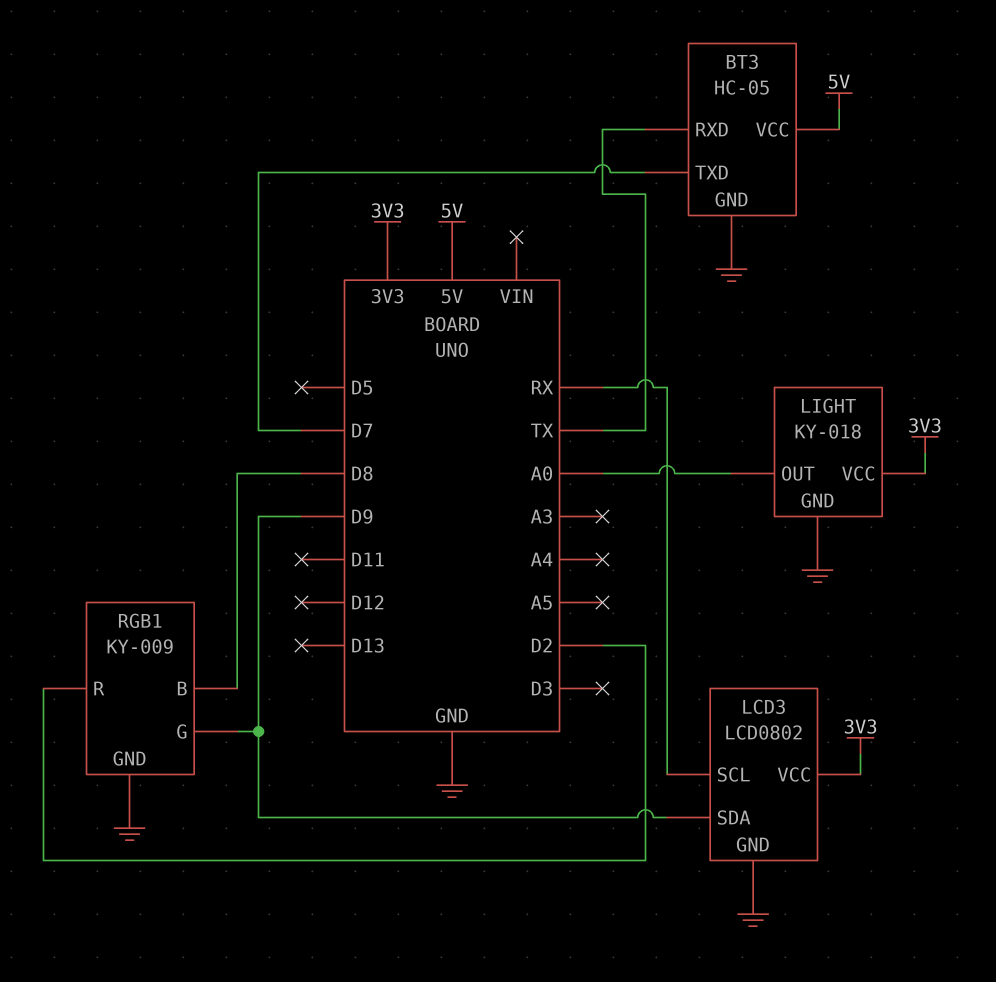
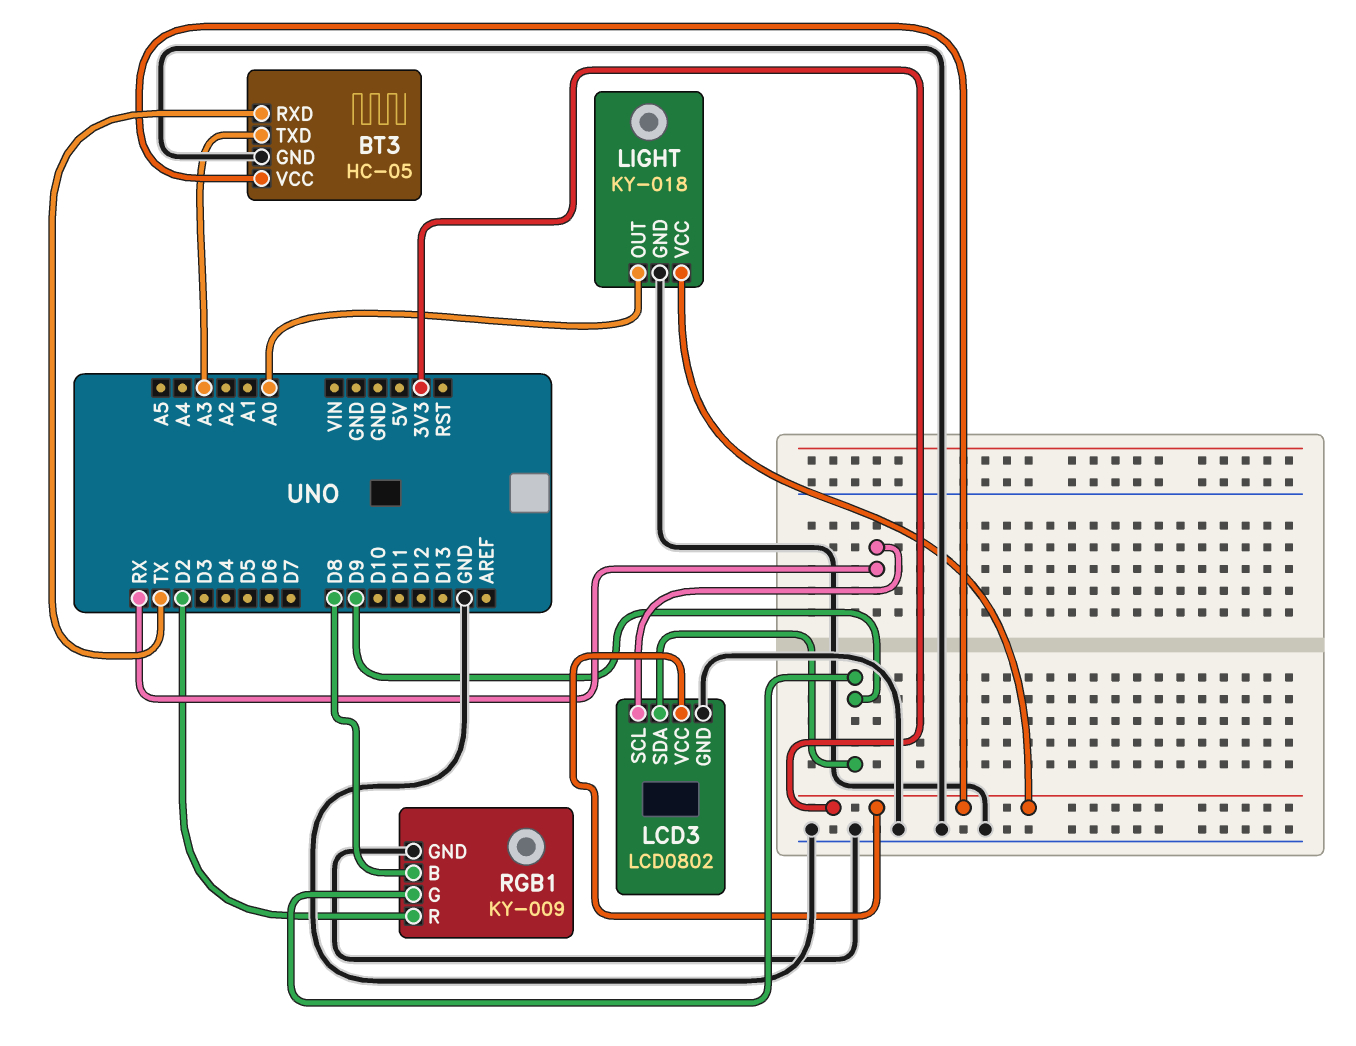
BT3 pin TXD: D7 -> A3
BT3 pin VCC: 5V -> 3V3

